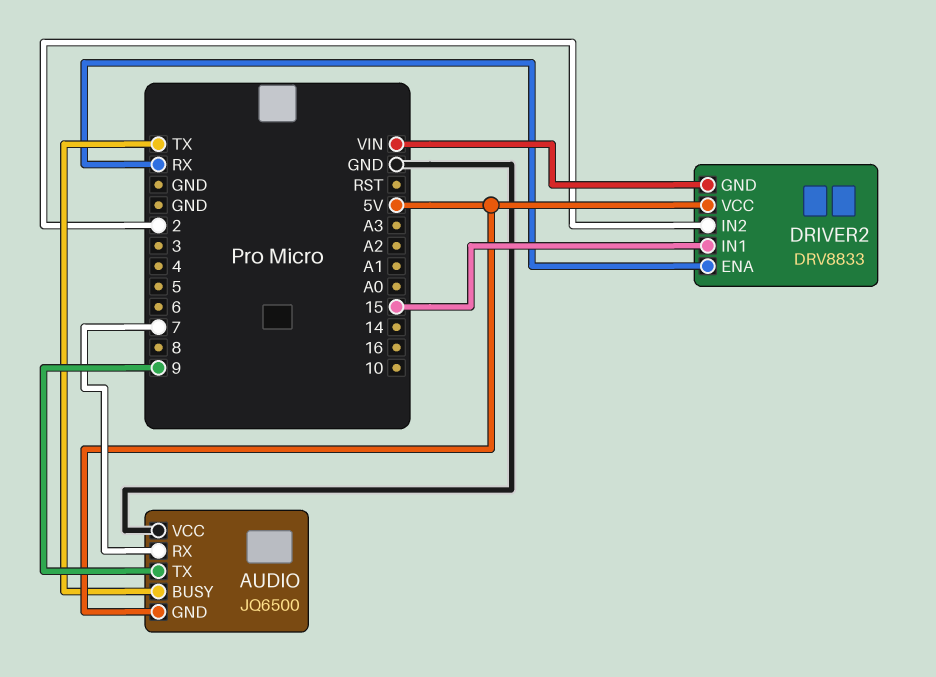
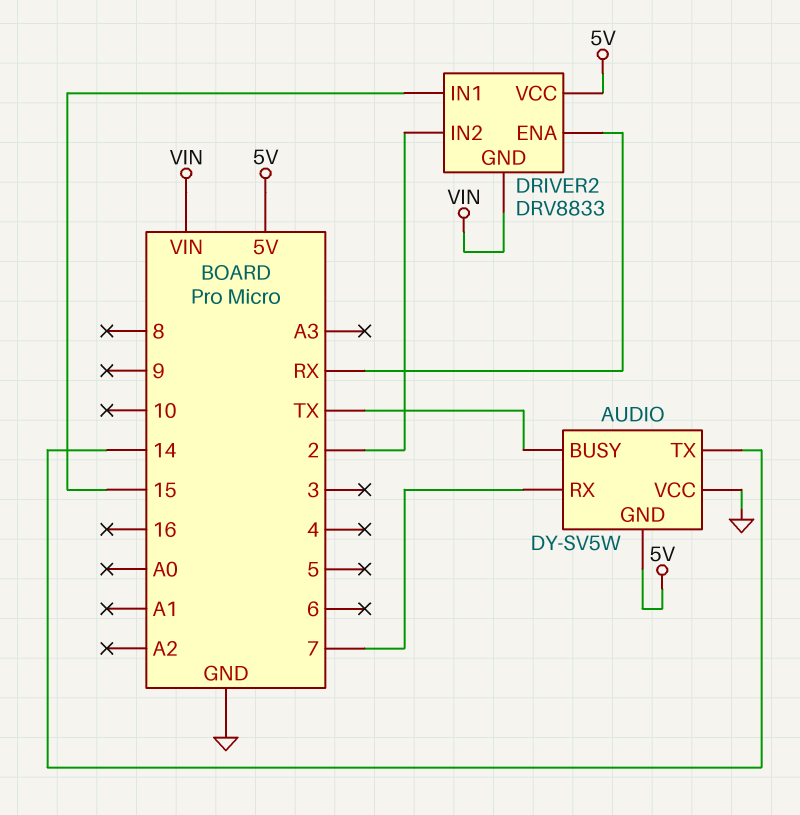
AUDIO: JQ6500 -> DY-SV5W
AUDIO pin TX: 9 -> 14

